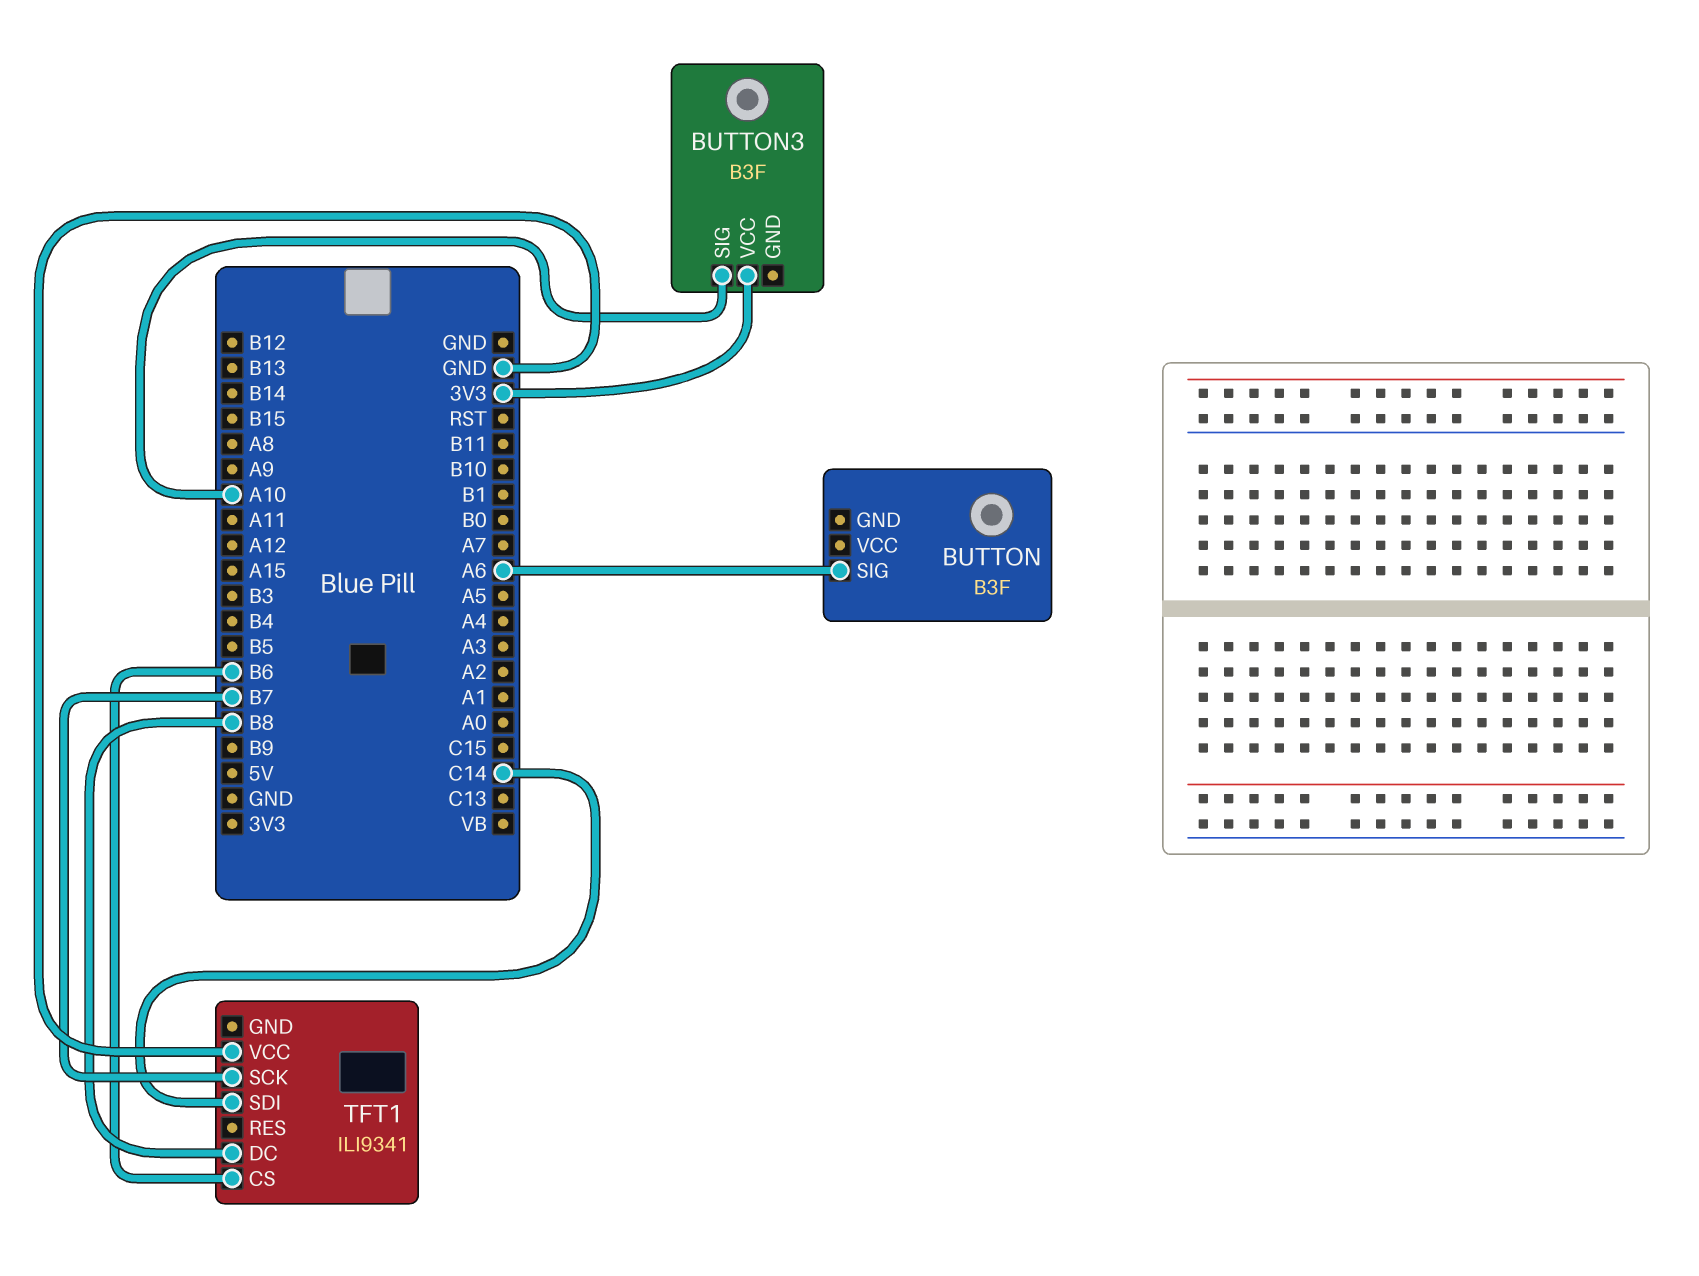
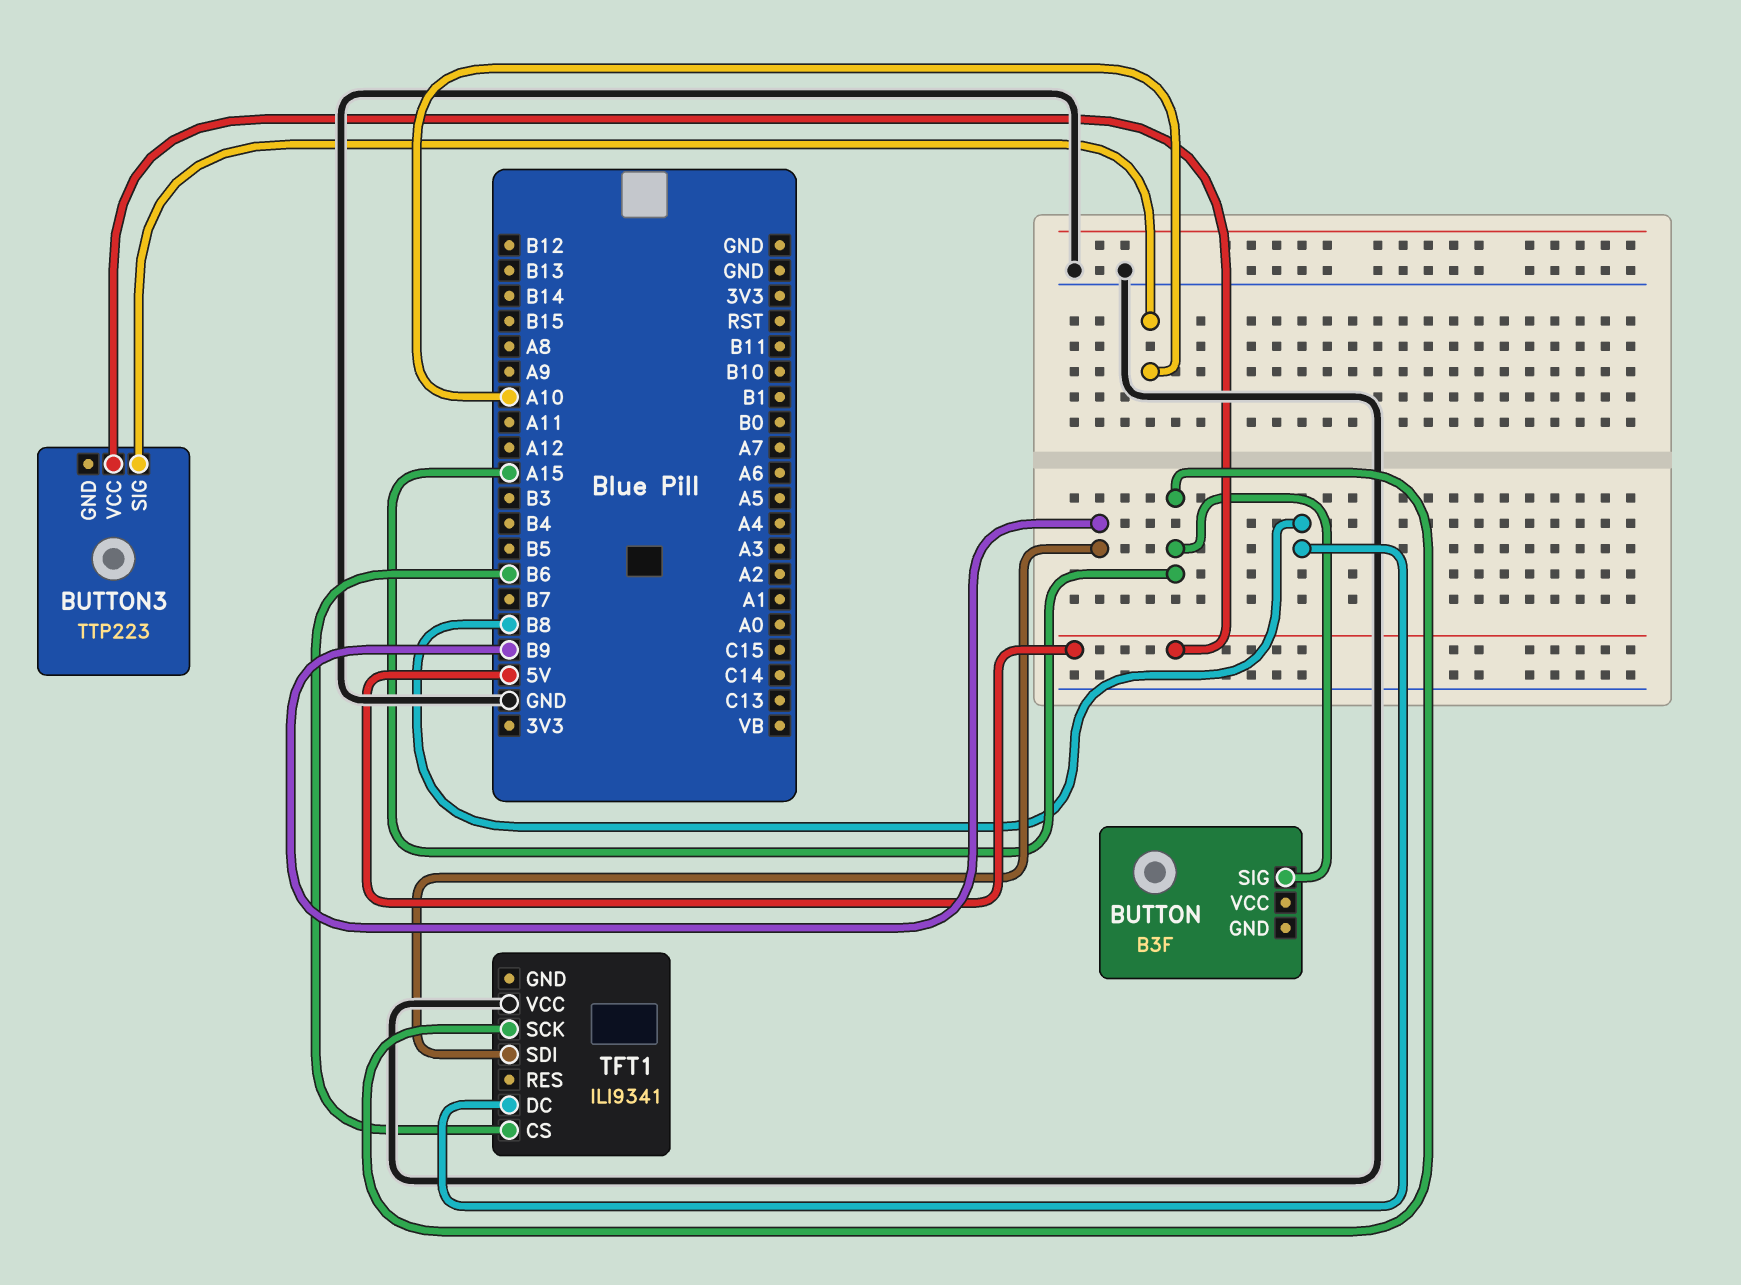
BUTTON pin SIG: A6 -> A15
BUTTON3: B3F -> TTP223
BUTTON3 pin VCC: 3V3 -> 5V
TFT1 pin SCK: B7 -> A15
TFT1 pin SDI: C14 -> B9

